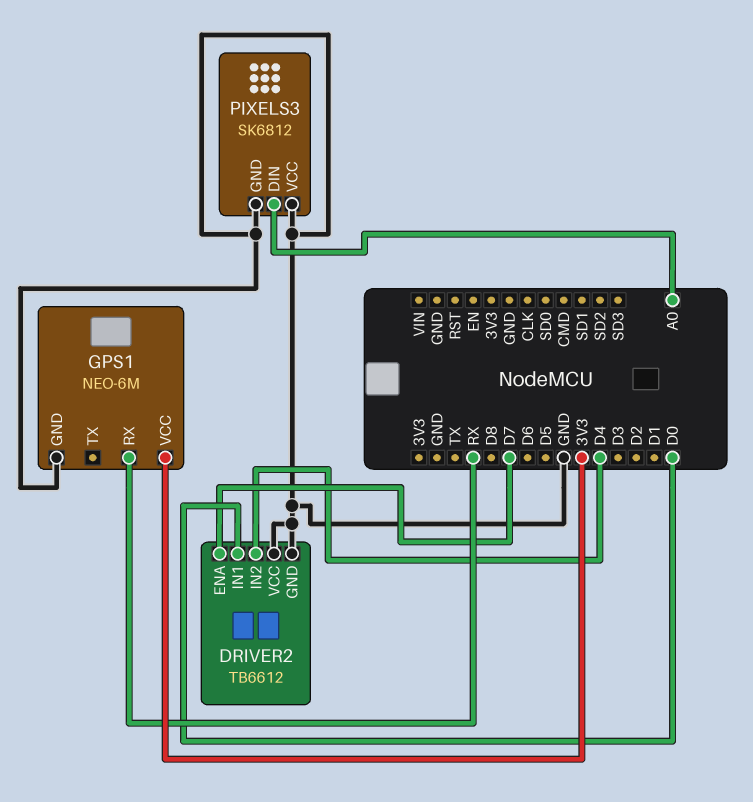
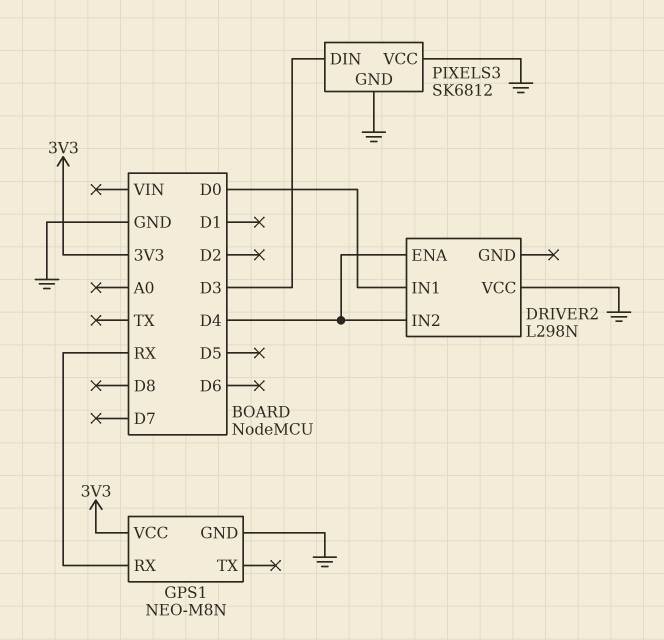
DRIVER2: TB6612 -> L298N
DRIVER2 pin ENA: D7 -> D4
DRIVER2 pin GND: GND -> none
GPS1: NEO-6M -> NEO-M8N
PIXELS3 pin DIN: A0 -> D3

